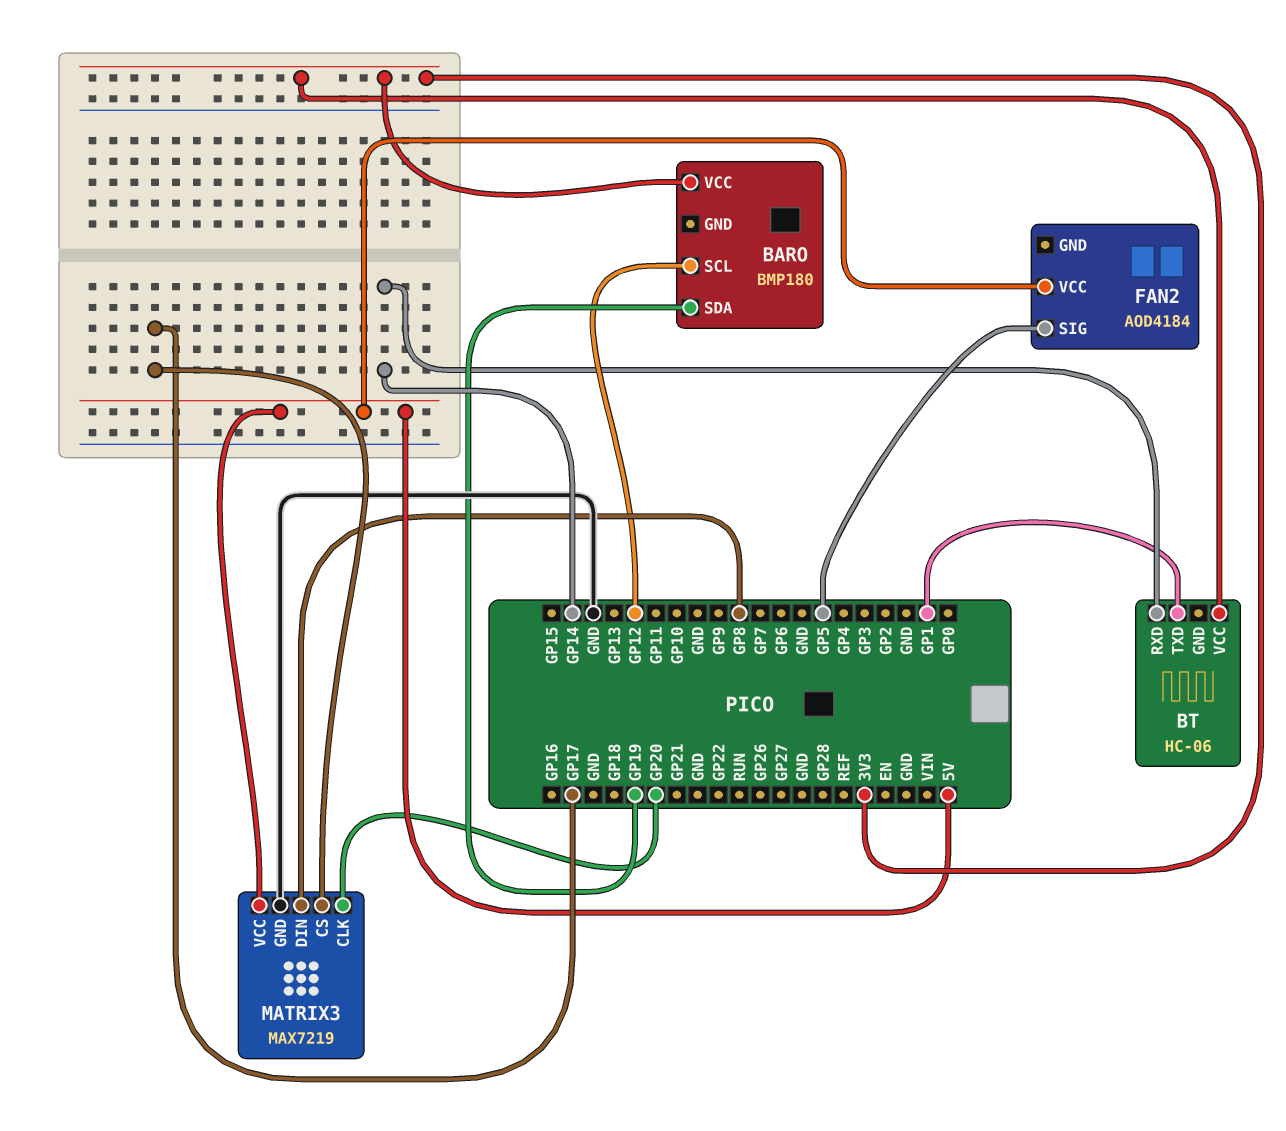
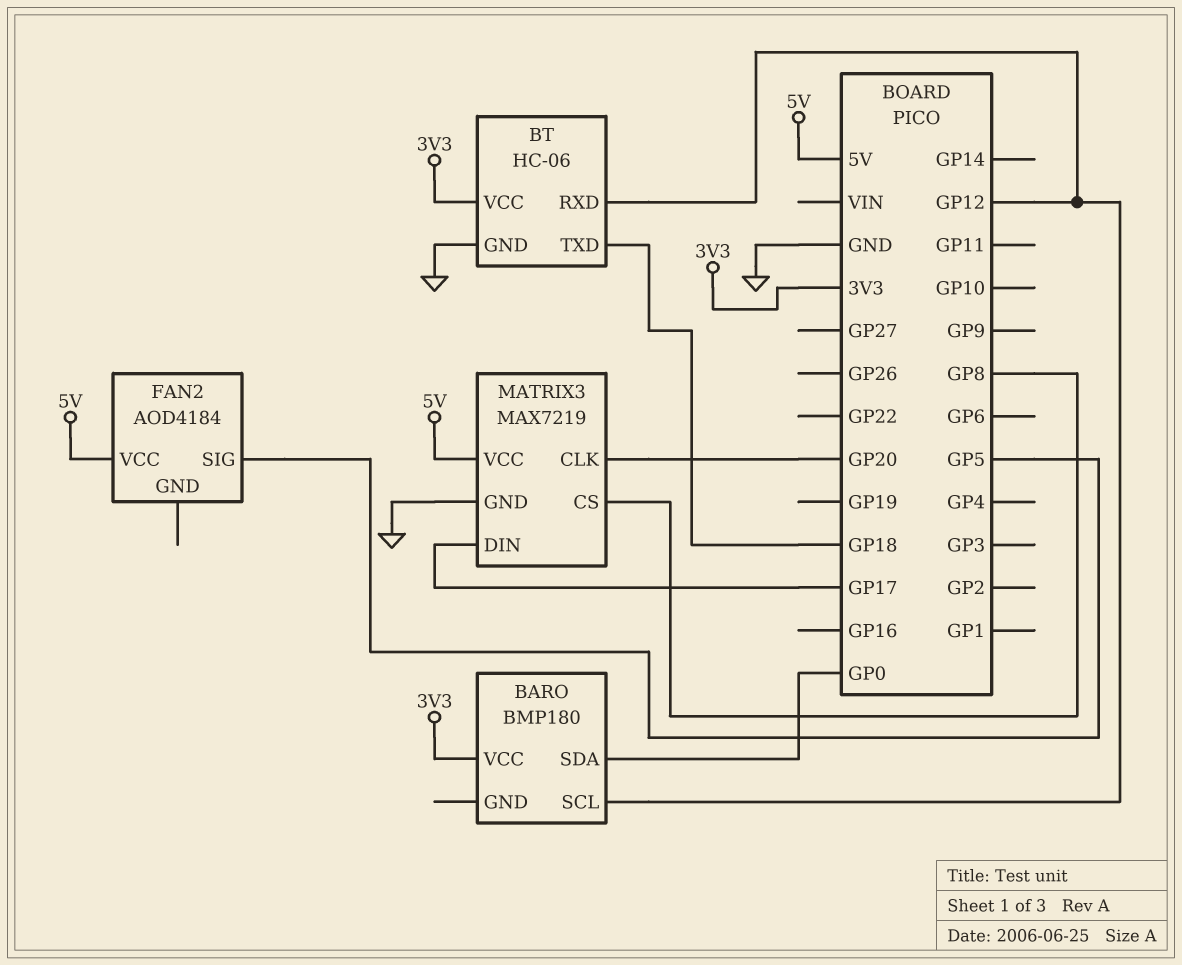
BARO pin SDA: GP19 -> GP0
BT pin GND: none -> GND
BT pin RXD: GP14 -> GP12
BT pin TXD: GP1 -> GP18
MATRIX3 pin CS: GP17 -> GP8
MATRIX3 pin DIN: GP8 -> GP17

